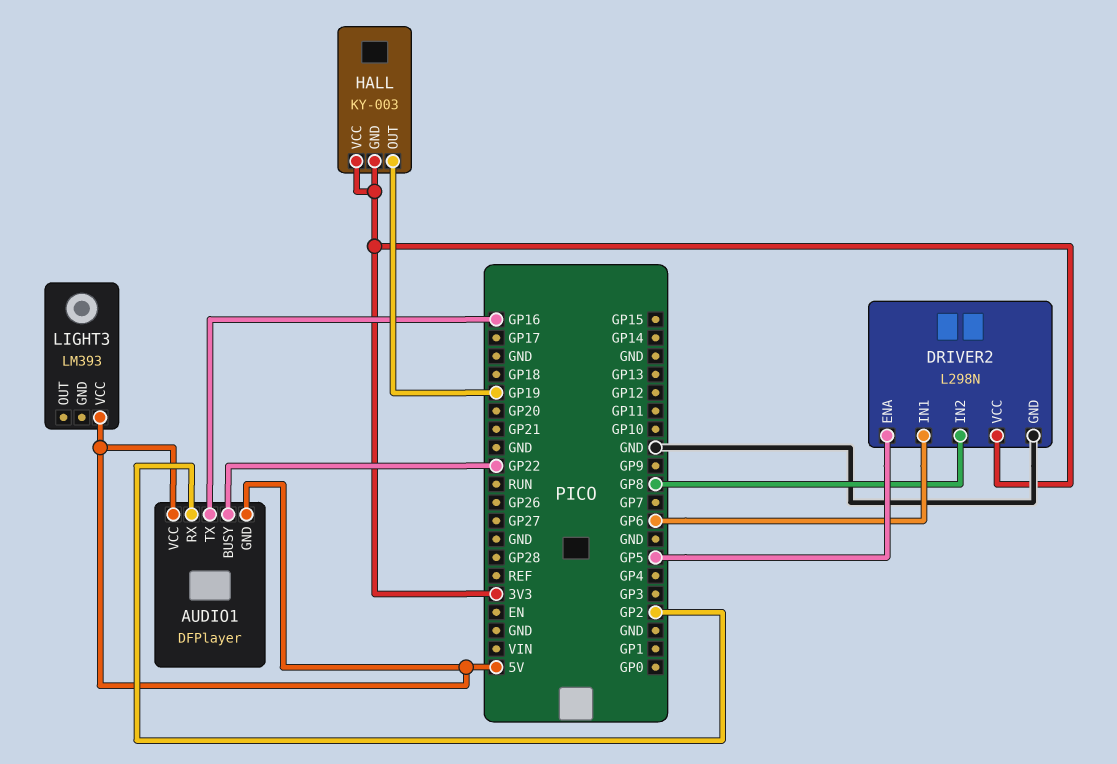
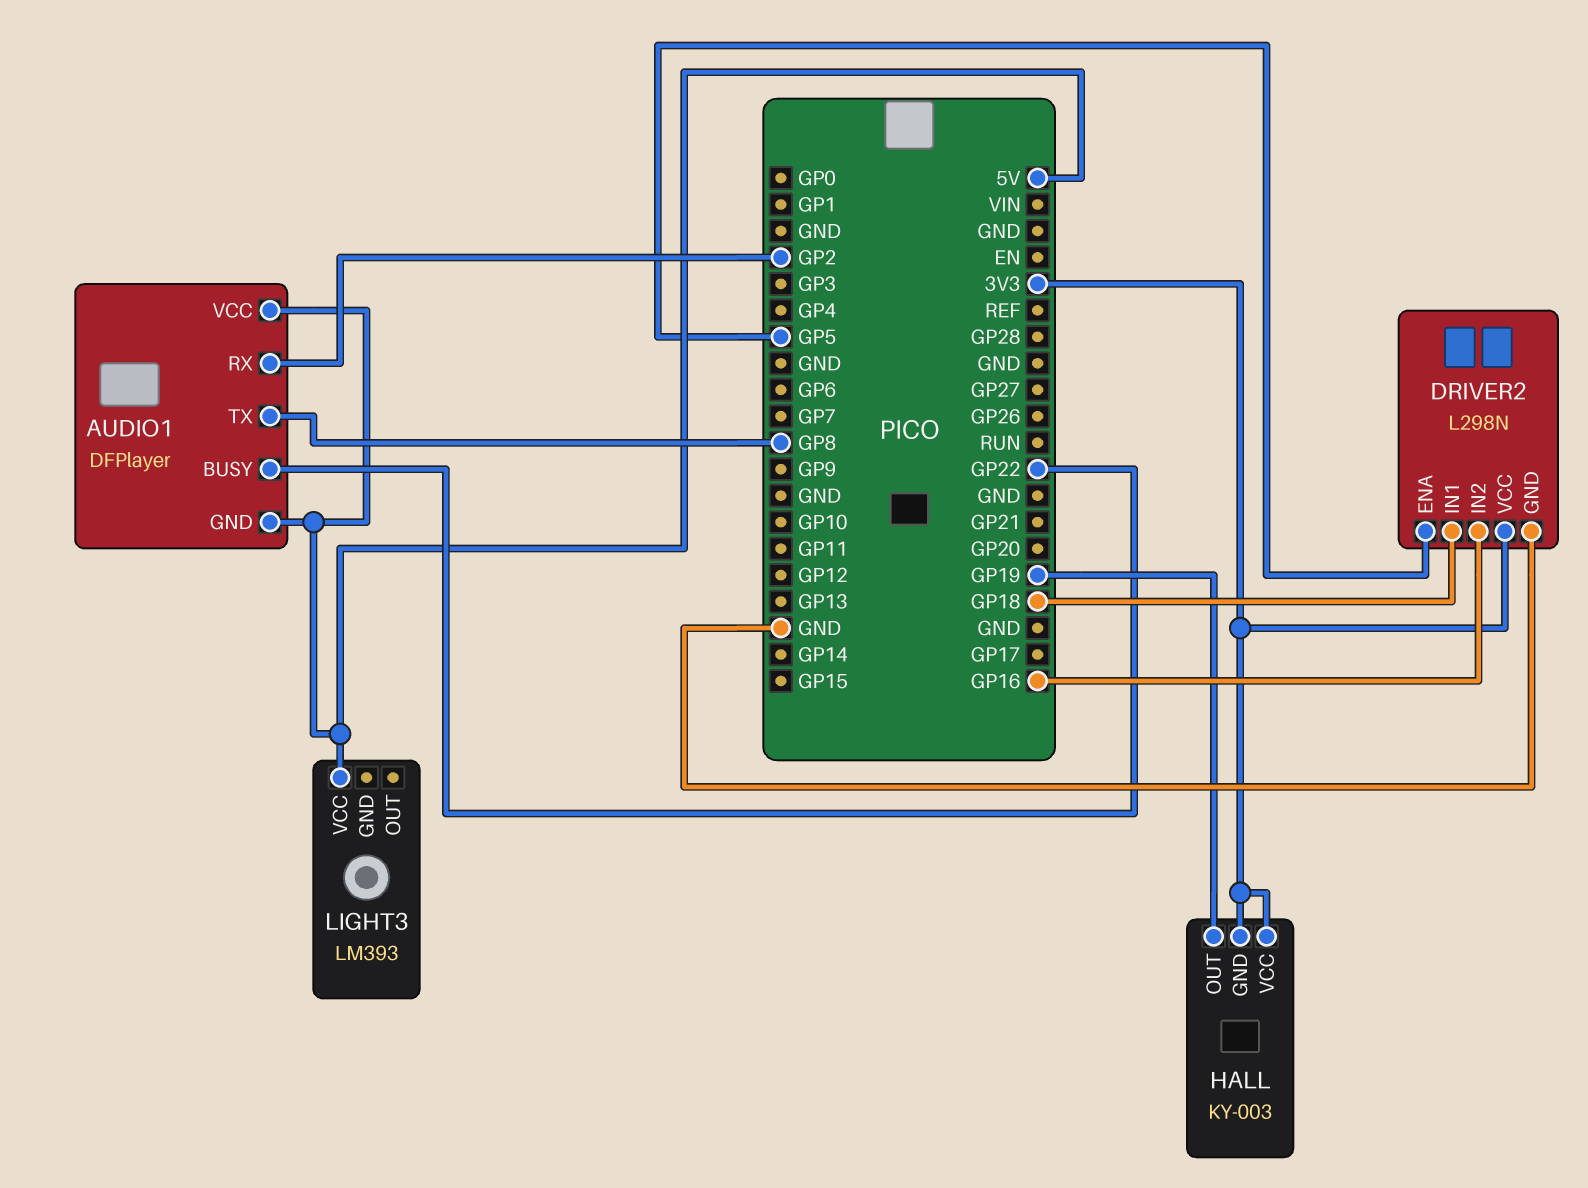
AUDIO1 pin TX: GP16 -> GP8
DRIVER2 pin IN1: GP6 -> GP18
DRIVER2 pin IN2: GP8 -> GP16

